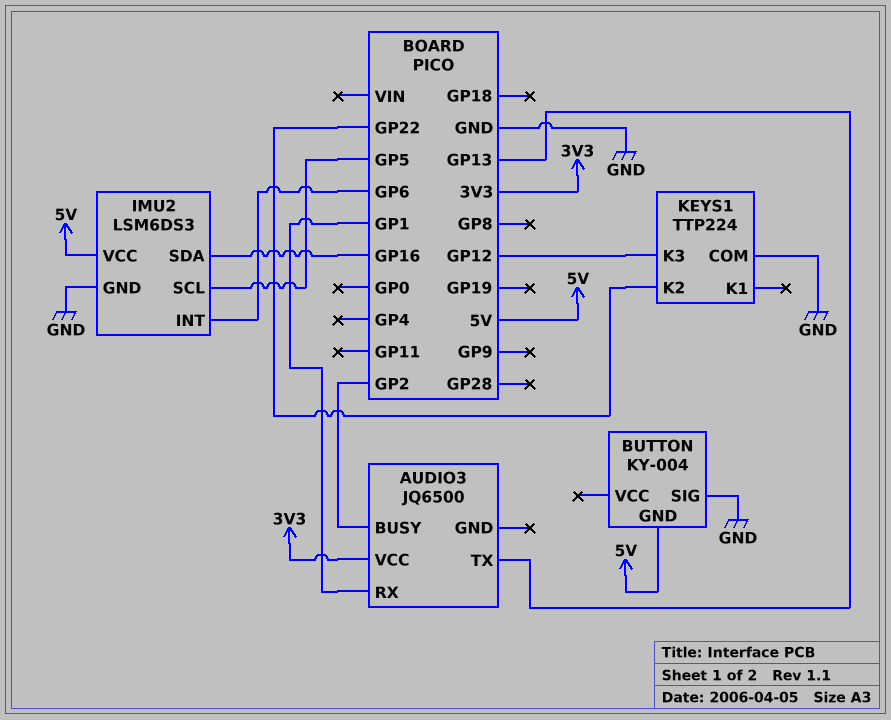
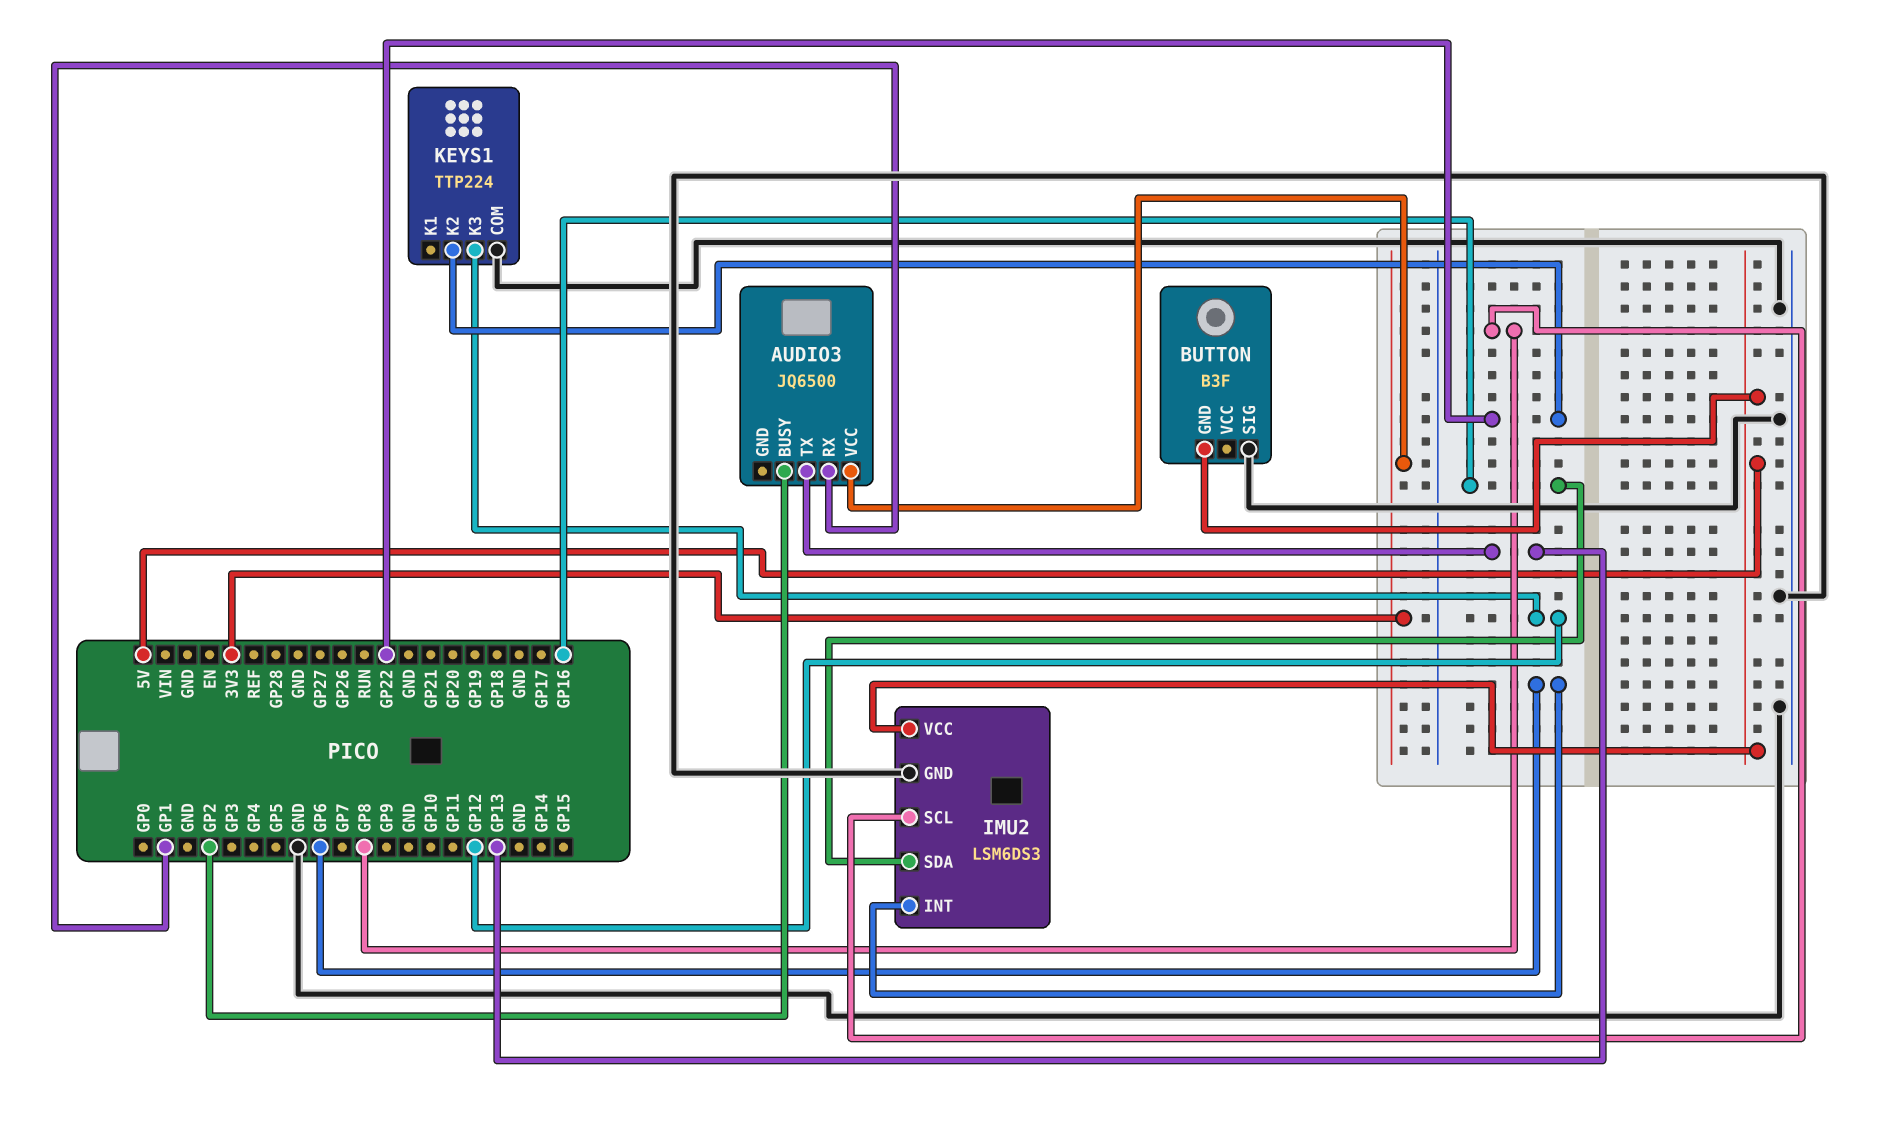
BUTTON: KY-004 -> B3F
IMU2 pin SCL: GP5 -> GP8

